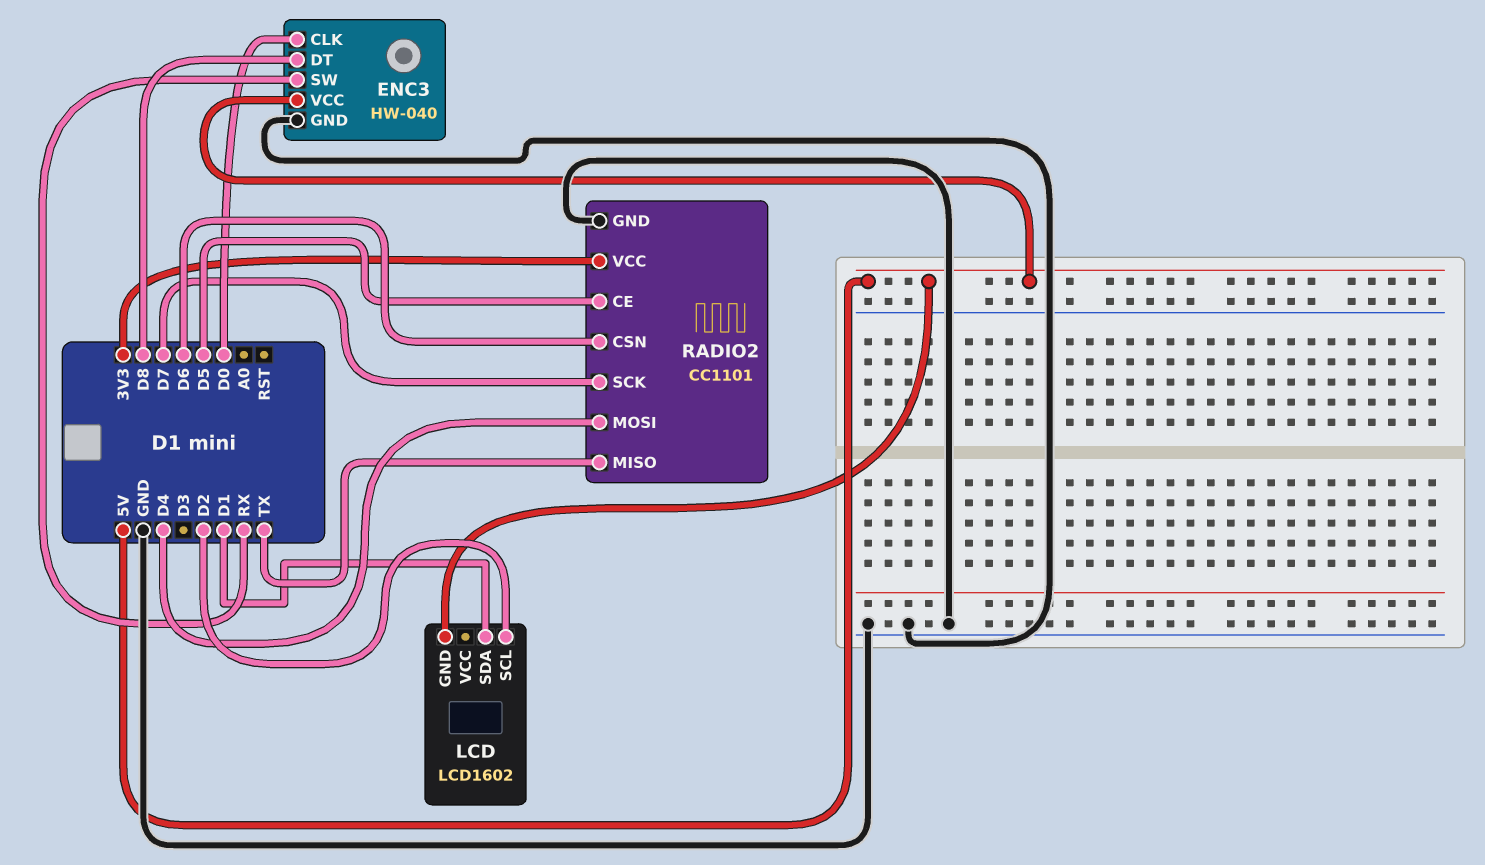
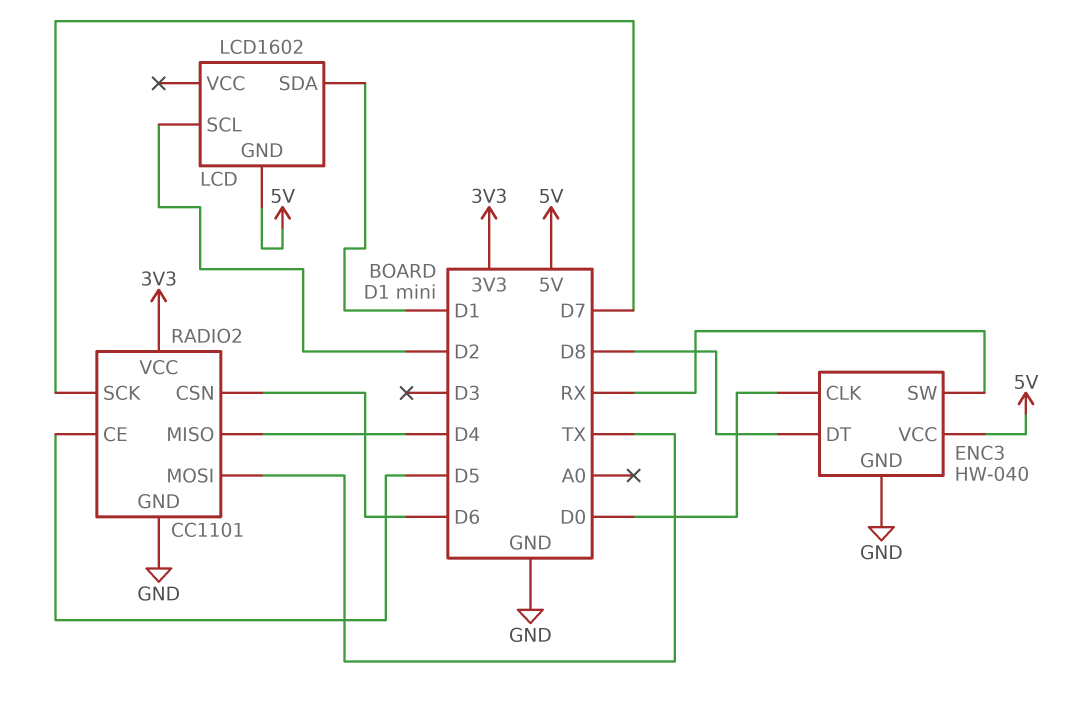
RADIO2 pin MISO: TX -> D4
RADIO2 pin MOSI: D4 -> TX

